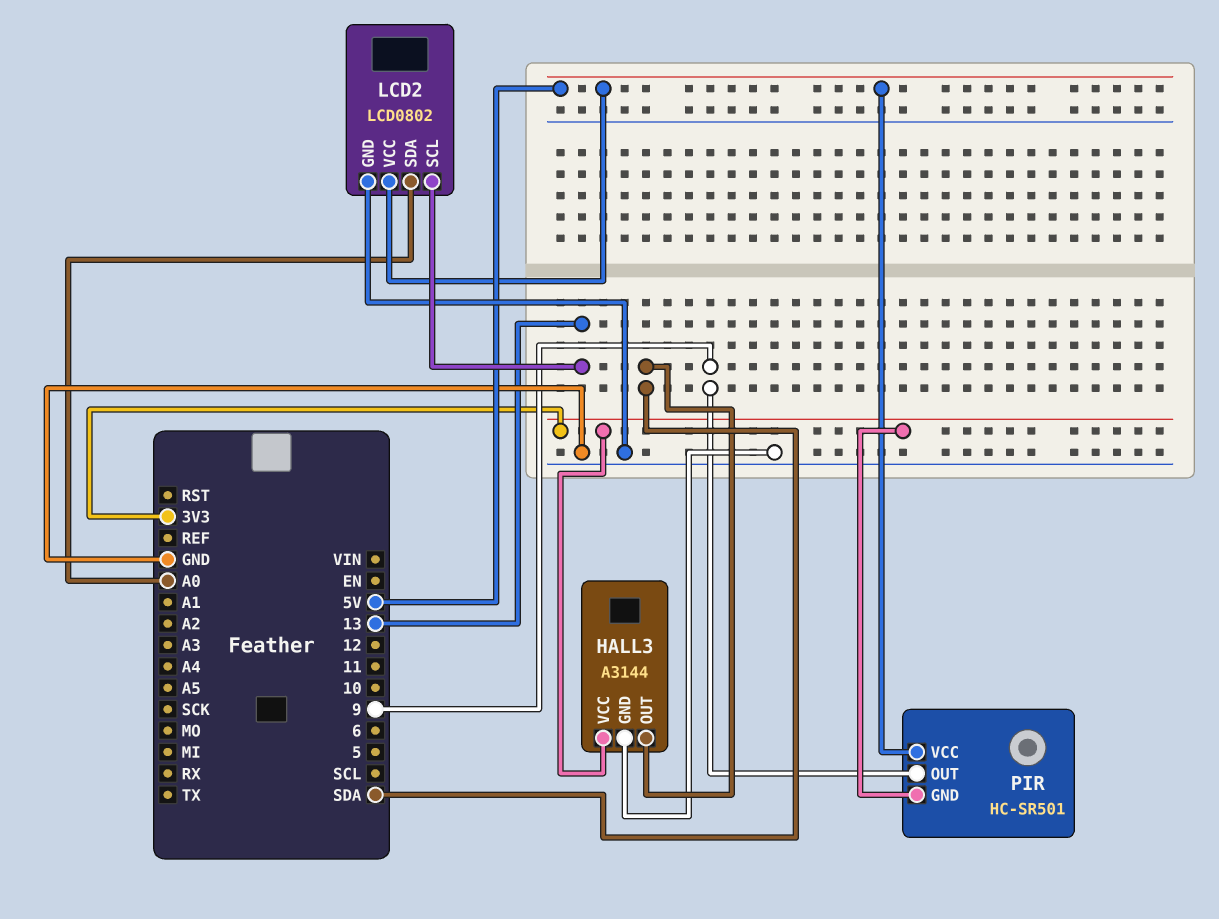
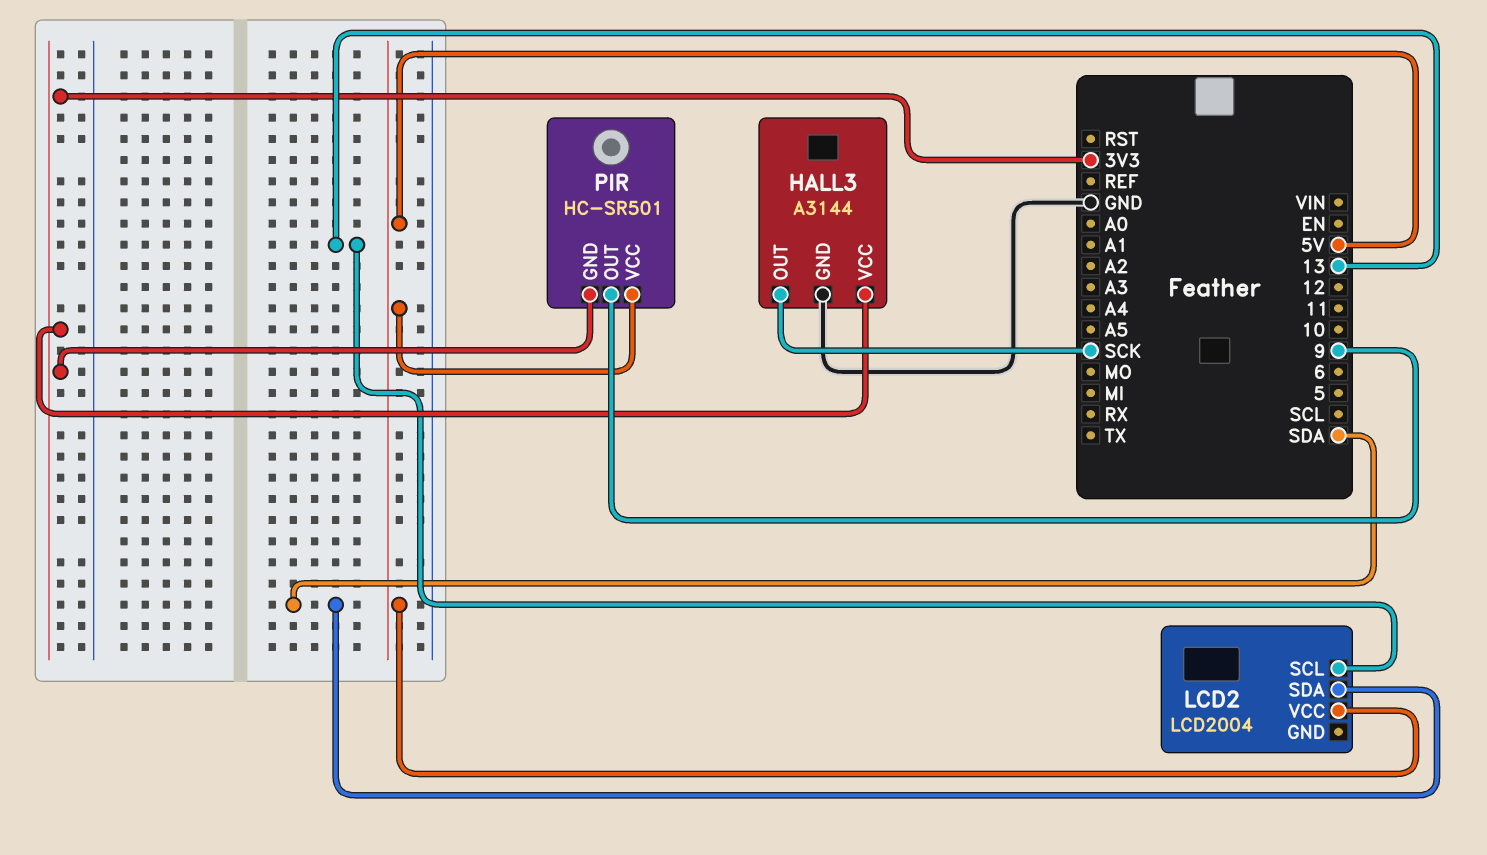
HALL3 pin OUT: SDA -> SCK
LCD2: LCD0802 -> LCD2004
LCD2 pin GND: GND -> none
LCD2 pin SDA: A0 -> SDA

